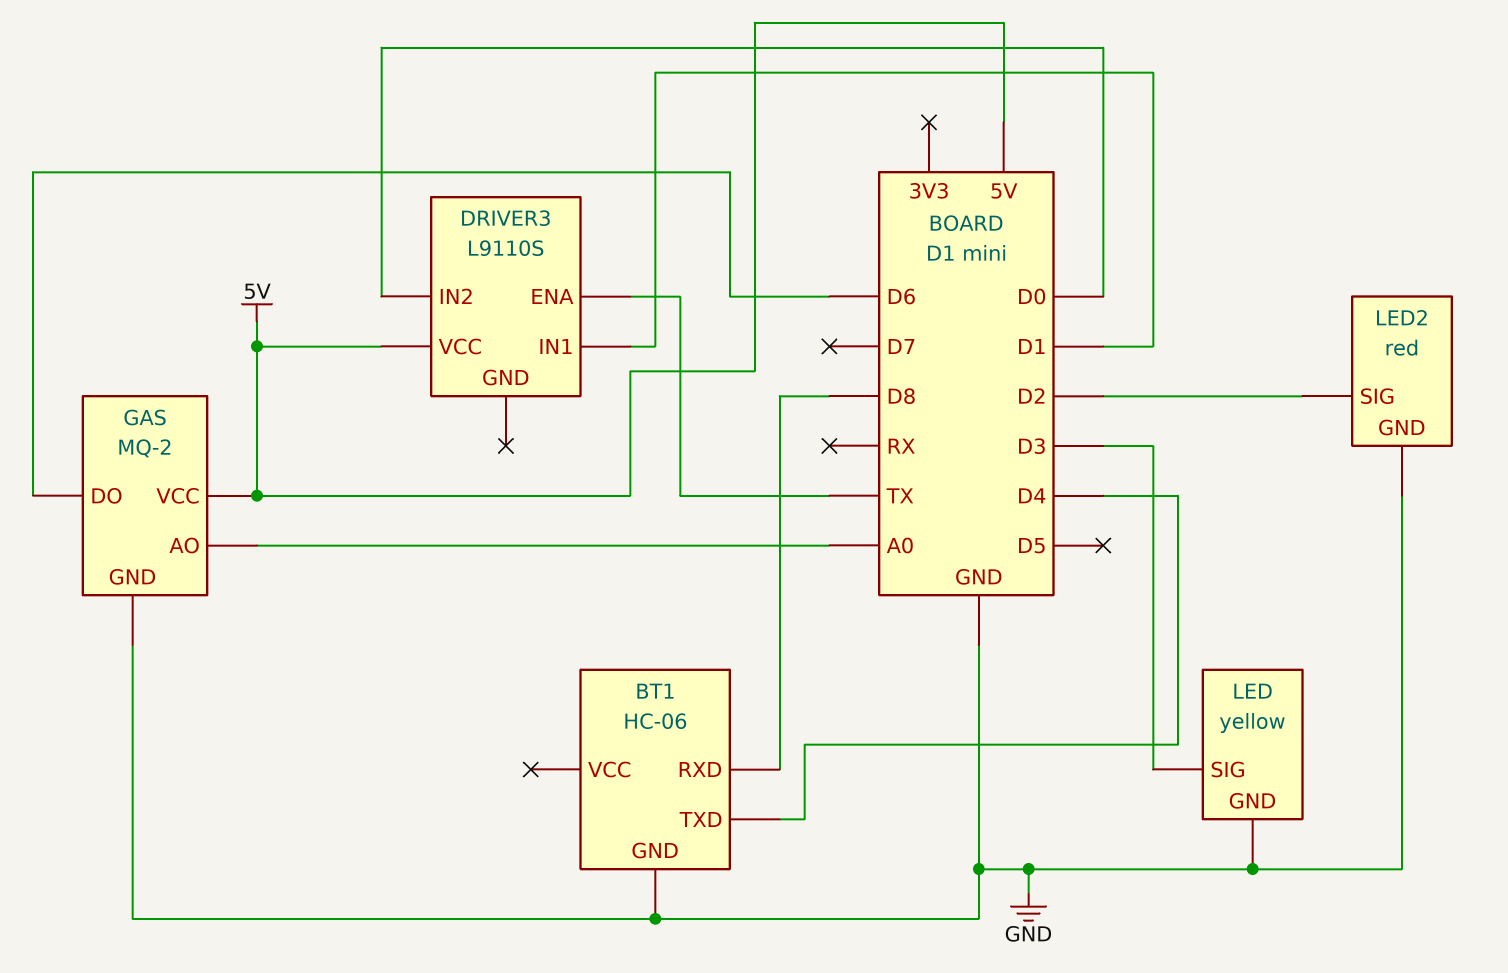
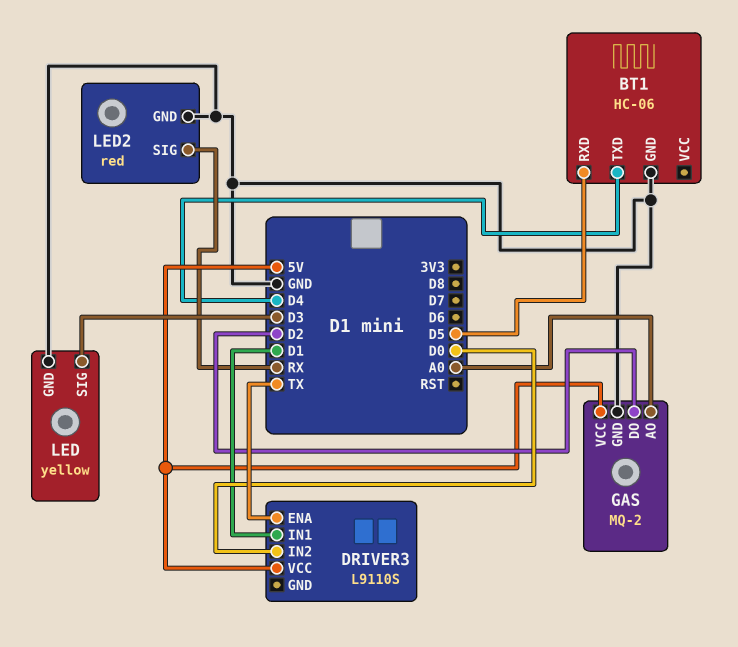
BT1 pin RXD: D8 -> D5
GAS pin DO: D6 -> D2
LED2 pin SIG: D2 -> RX

